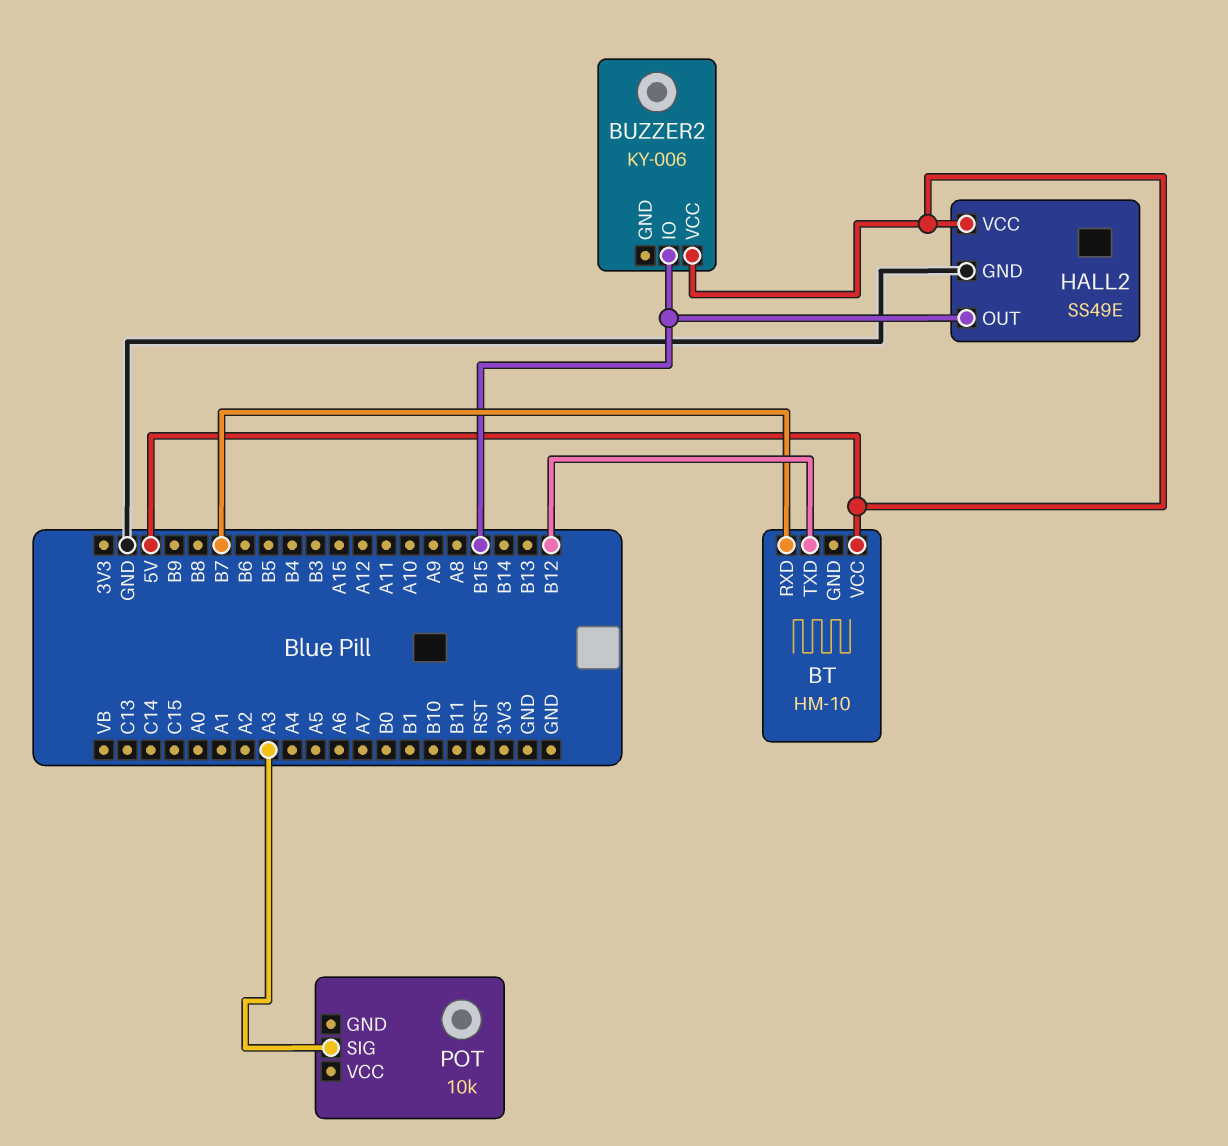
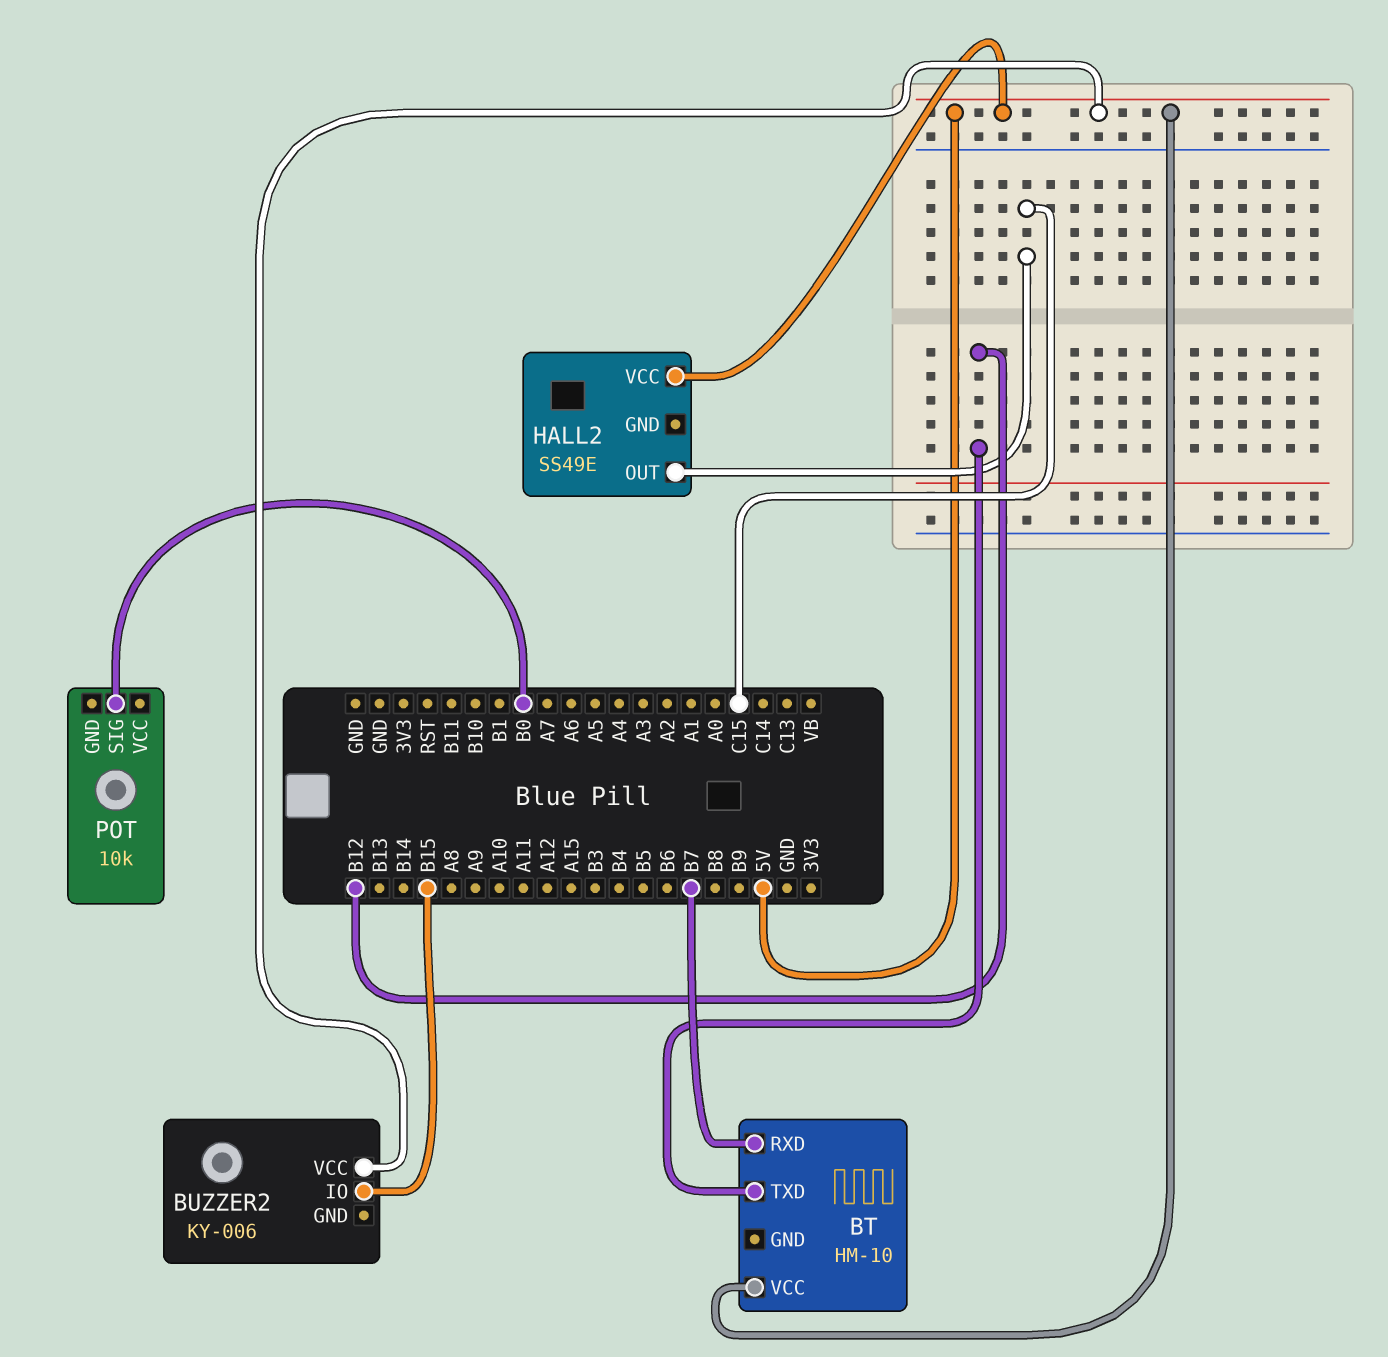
HALL2 pin GND: GND -> none
HALL2 pin OUT: B15 -> C15
POT pin SIG: A3 -> B0

